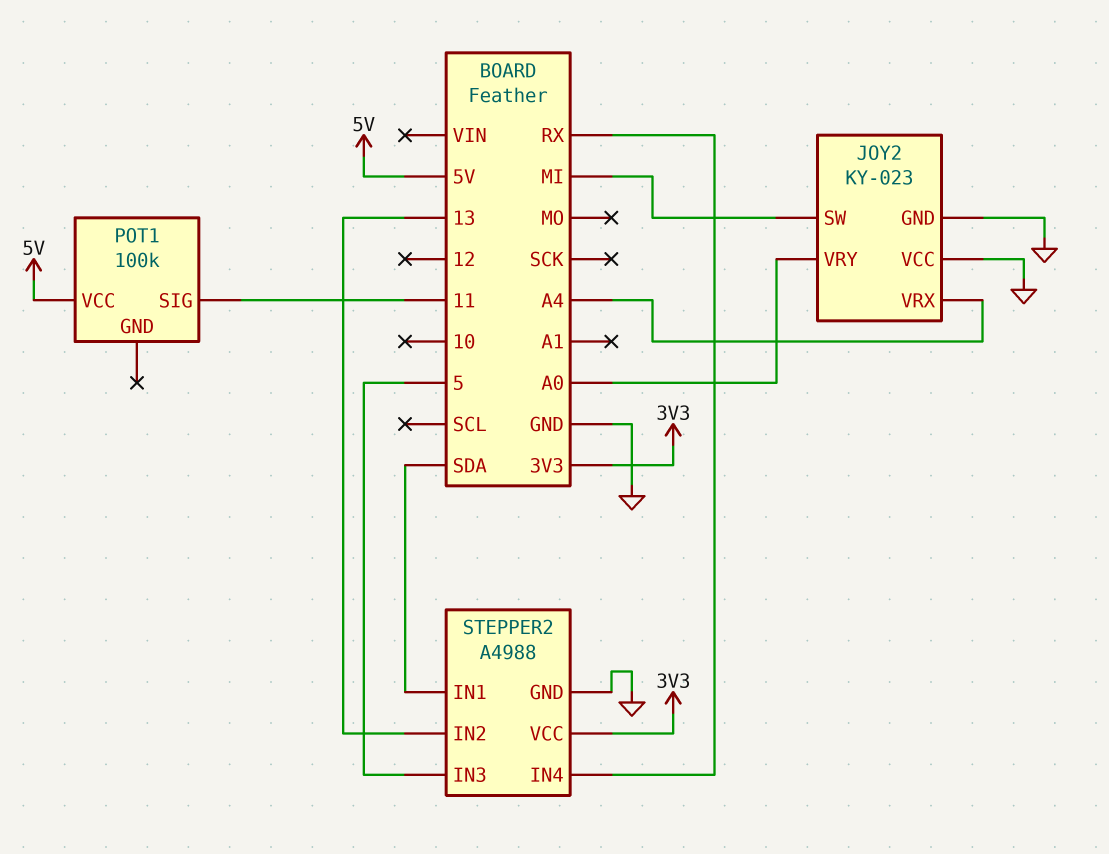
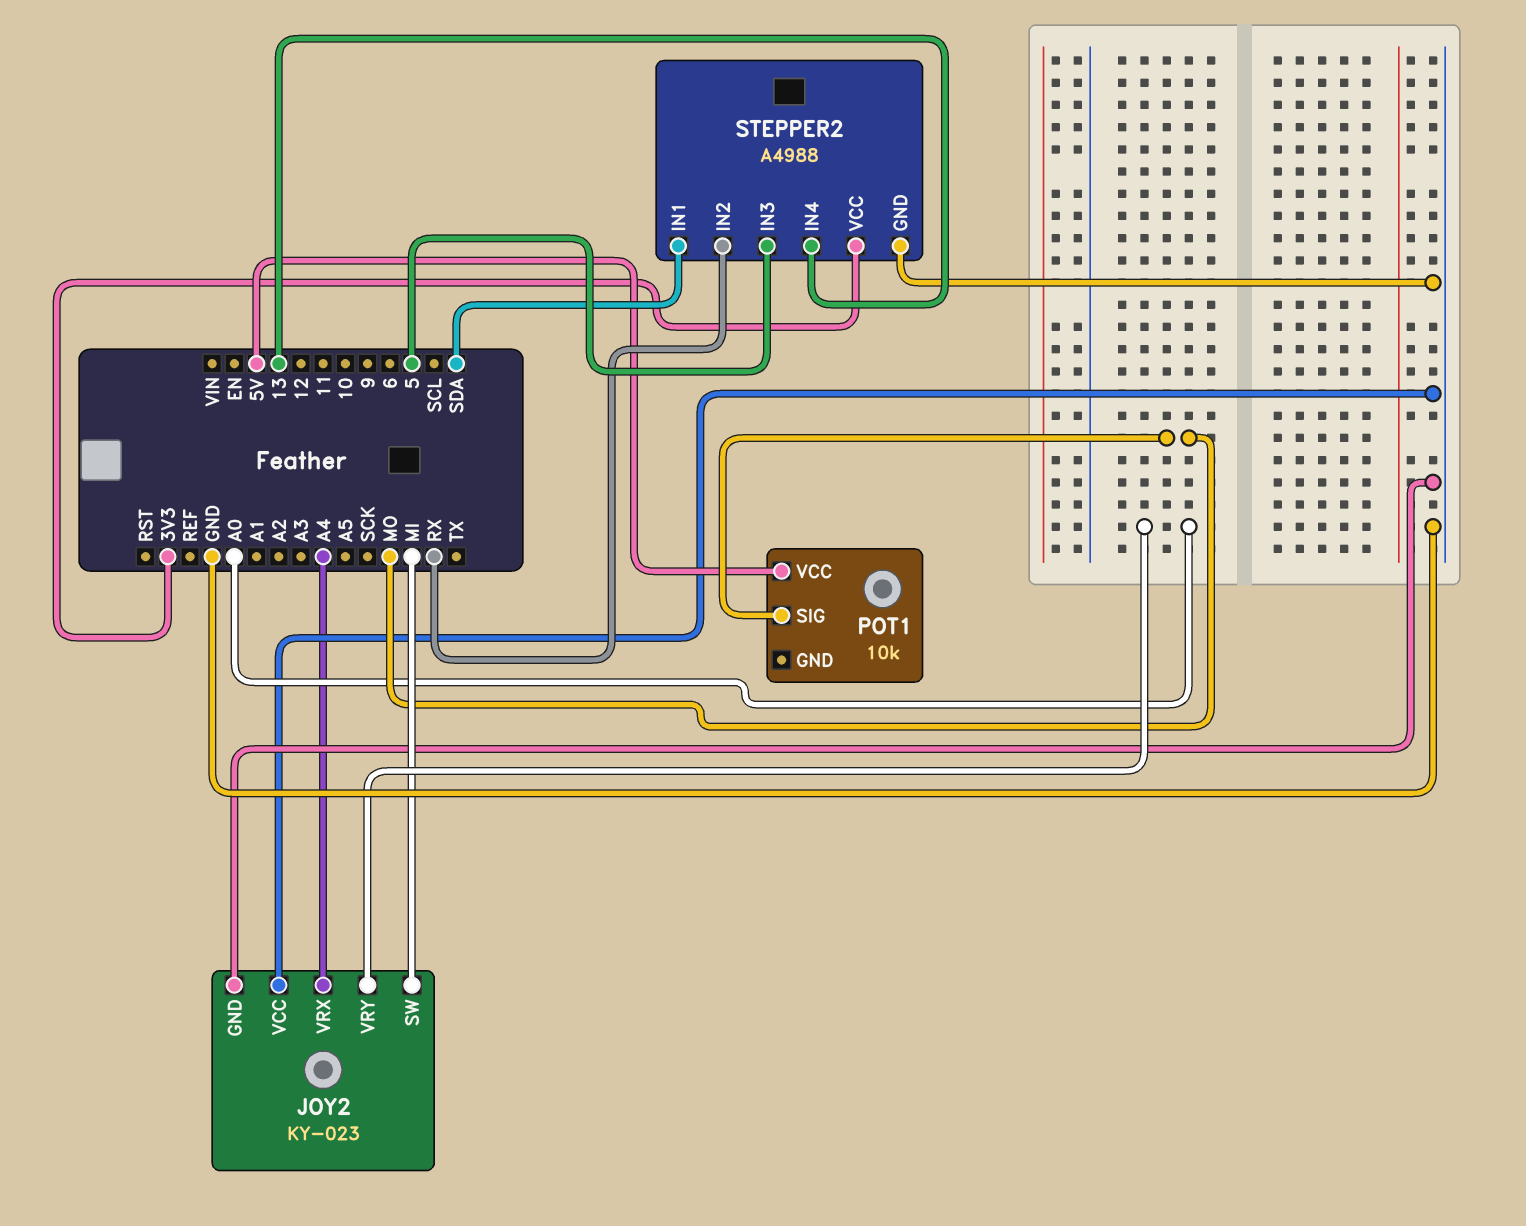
POT1: 100k -> 10k
POT1 pin SIG: 11 -> MO
STEPPER2 pin IN2: 13 -> RX
STEPPER2 pin IN4: RX -> 13

